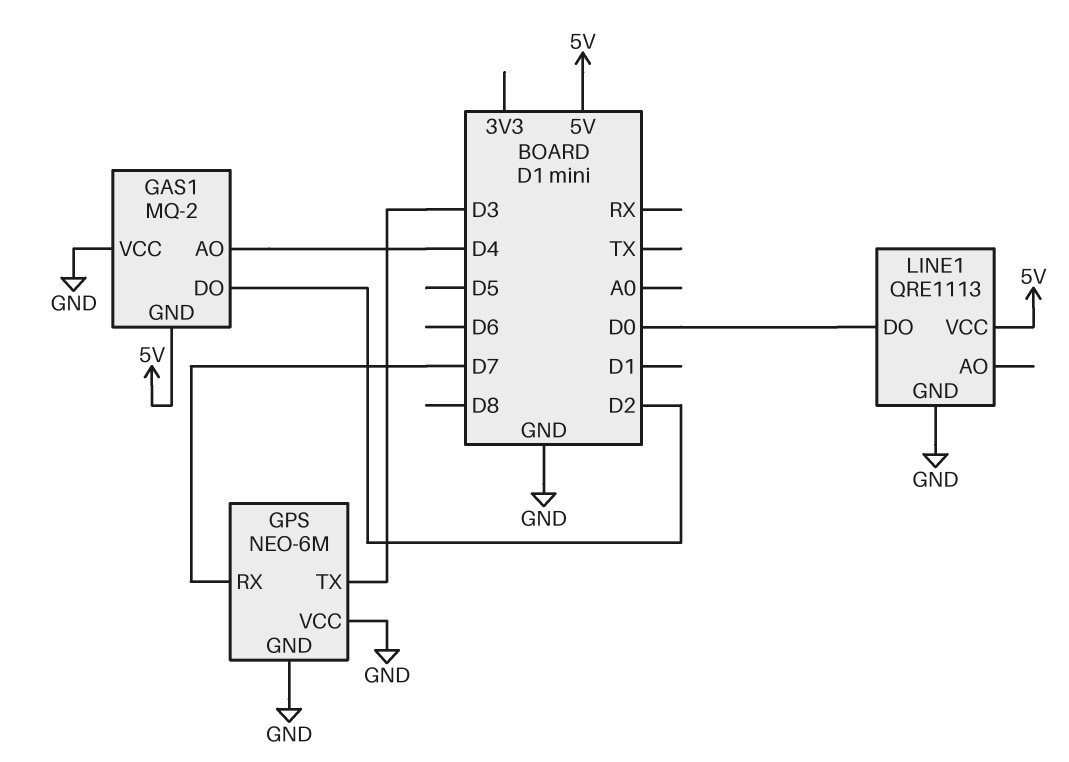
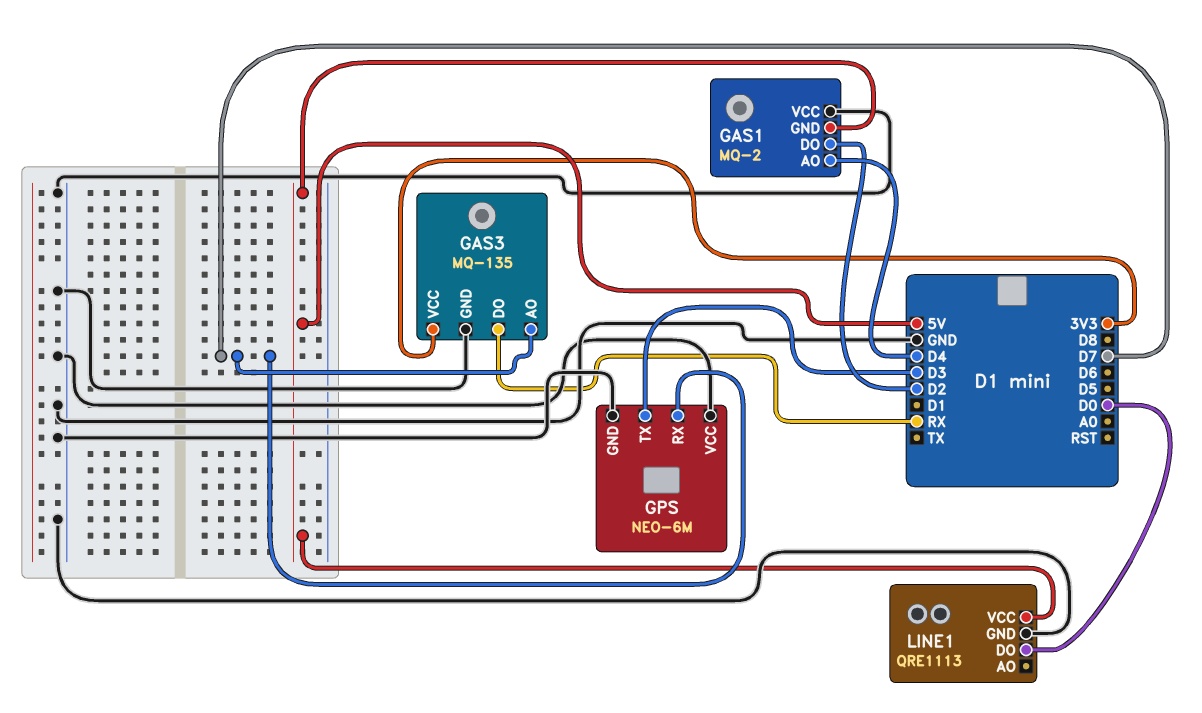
GAS3: none -> MQ-135
GAS3 pin AO: none -> D7
GAS3 pin DO: none -> RX
GAS3 pin GND: none -> GND
GAS3 pin VCC: none -> 3V3

